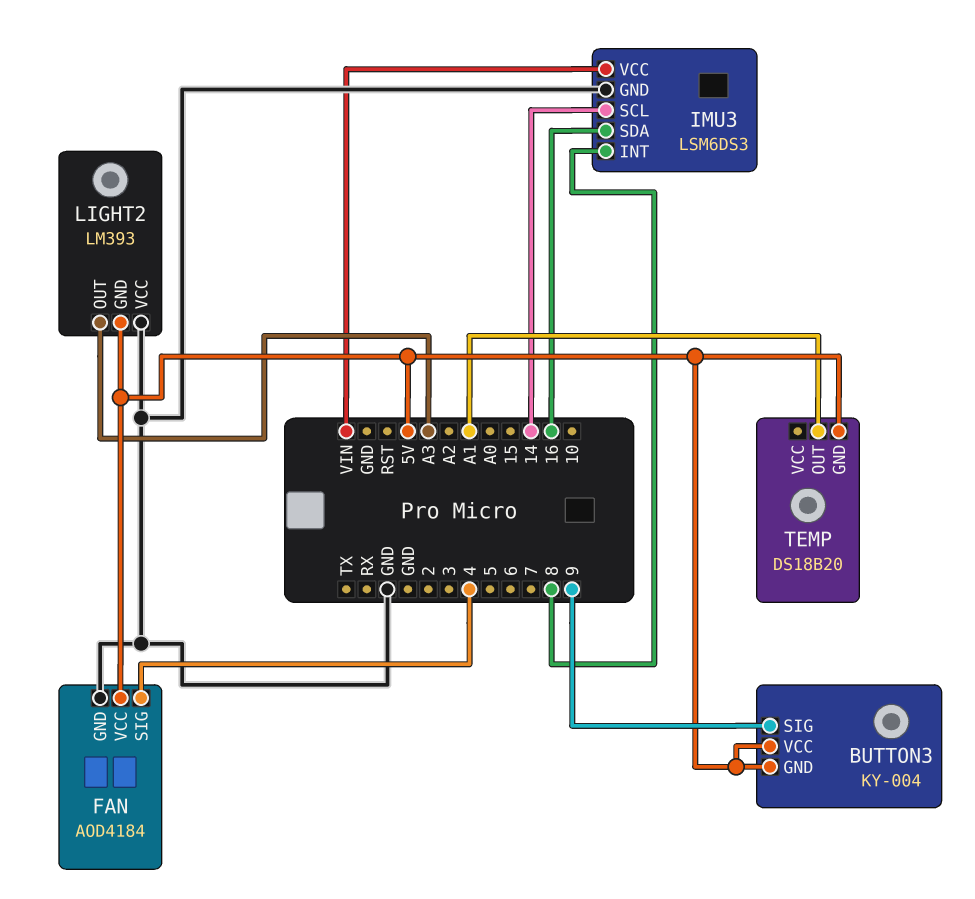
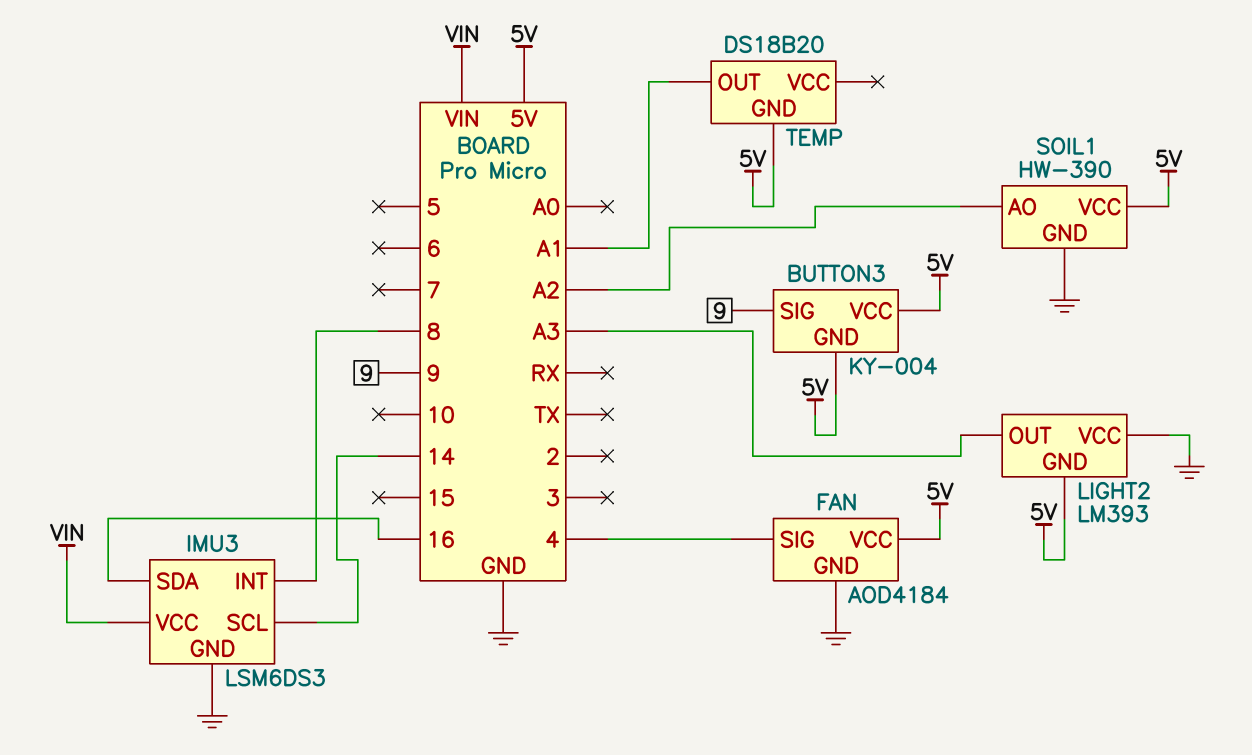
SOIL1: none -> HW-390
SOIL1 pin AO: none -> A2
SOIL1 pin GND: none -> GND
SOIL1 pin VCC: none -> 5V

